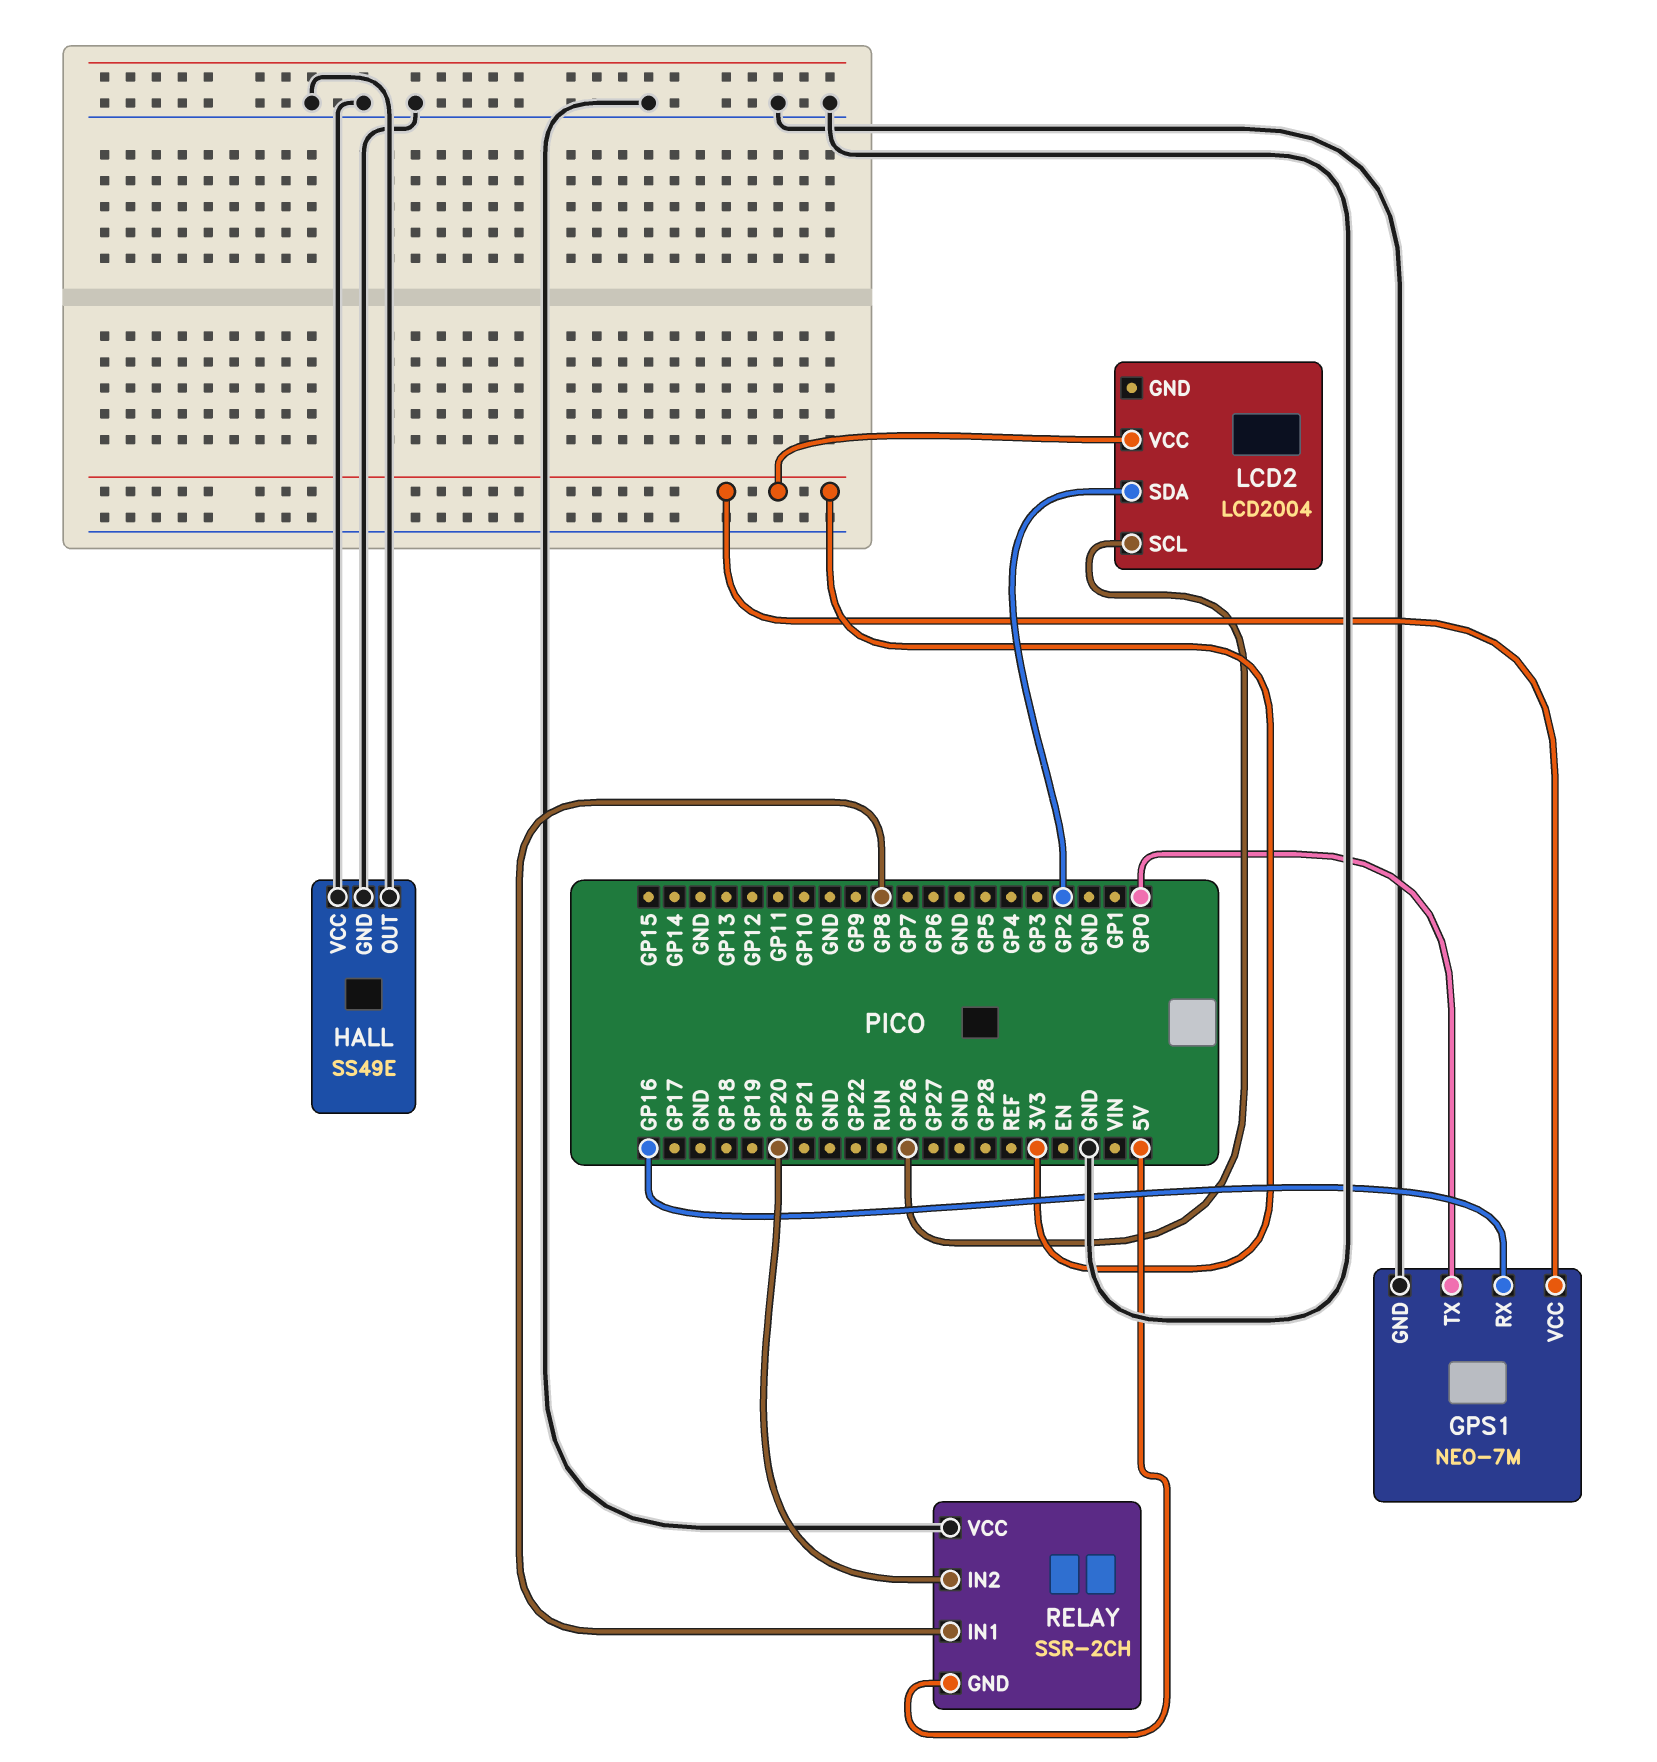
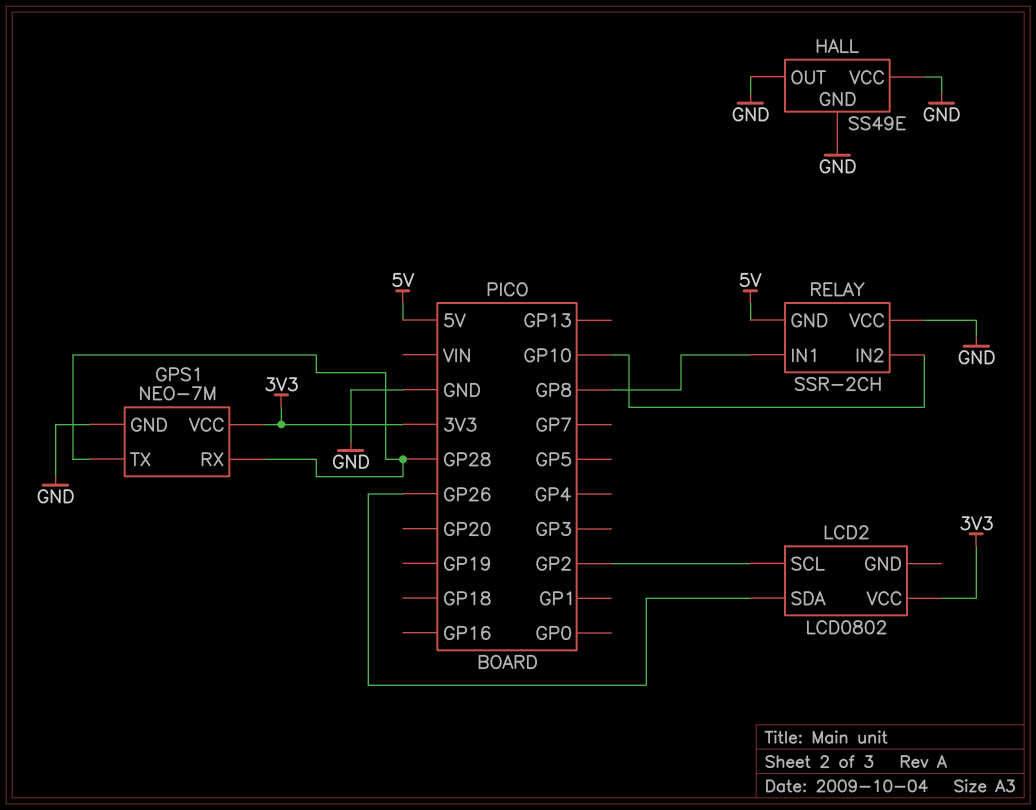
GPS1 pin RX: GP16 -> GP28
GPS1 pin TX: GP0 -> GP28
LCD2: LCD2004 -> LCD0802
LCD2 pin SCL: GP26 -> GP2
LCD2 pin SDA: GP2 -> GP26
RELAY pin IN2: GP20 -> GP10

